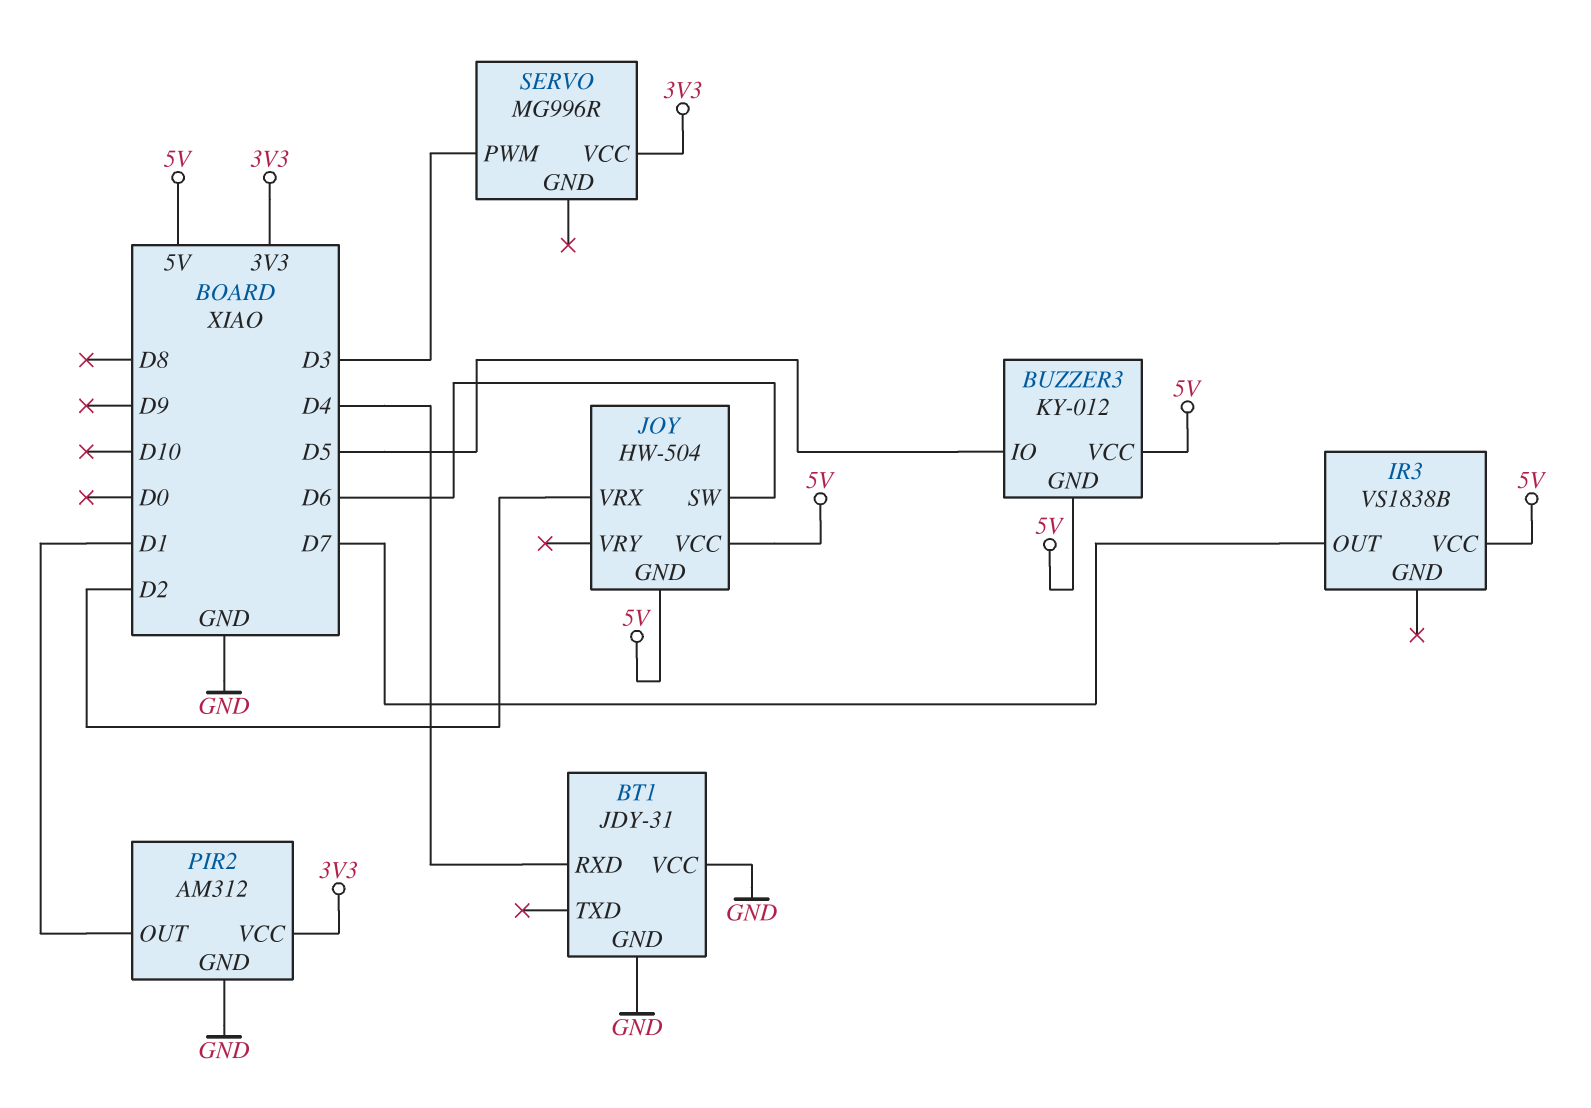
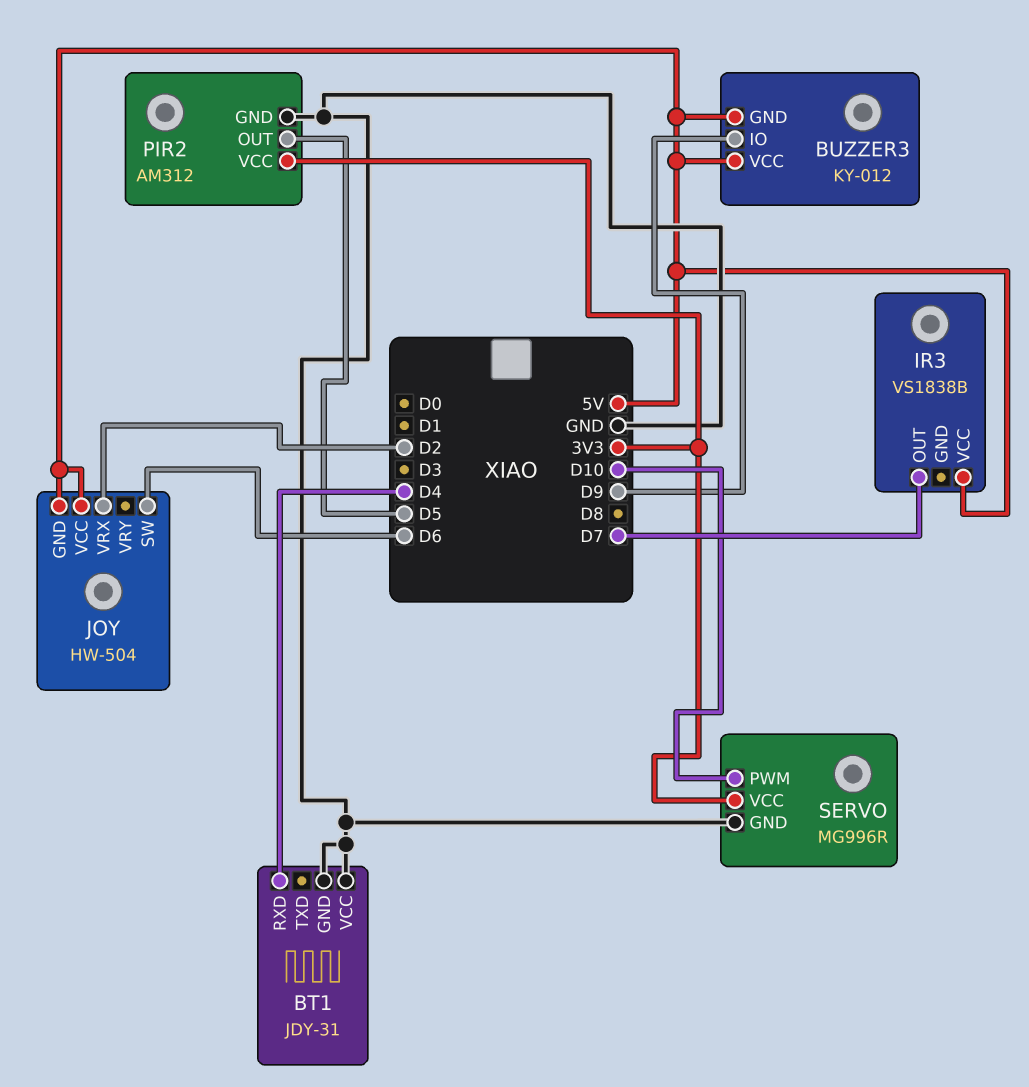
BUZZER3 pin IO: D5 -> D9
PIR2 pin OUT: D1 -> D5
SERVO pin GND: none -> GND
SERVO pin PWM: D3 -> D10

